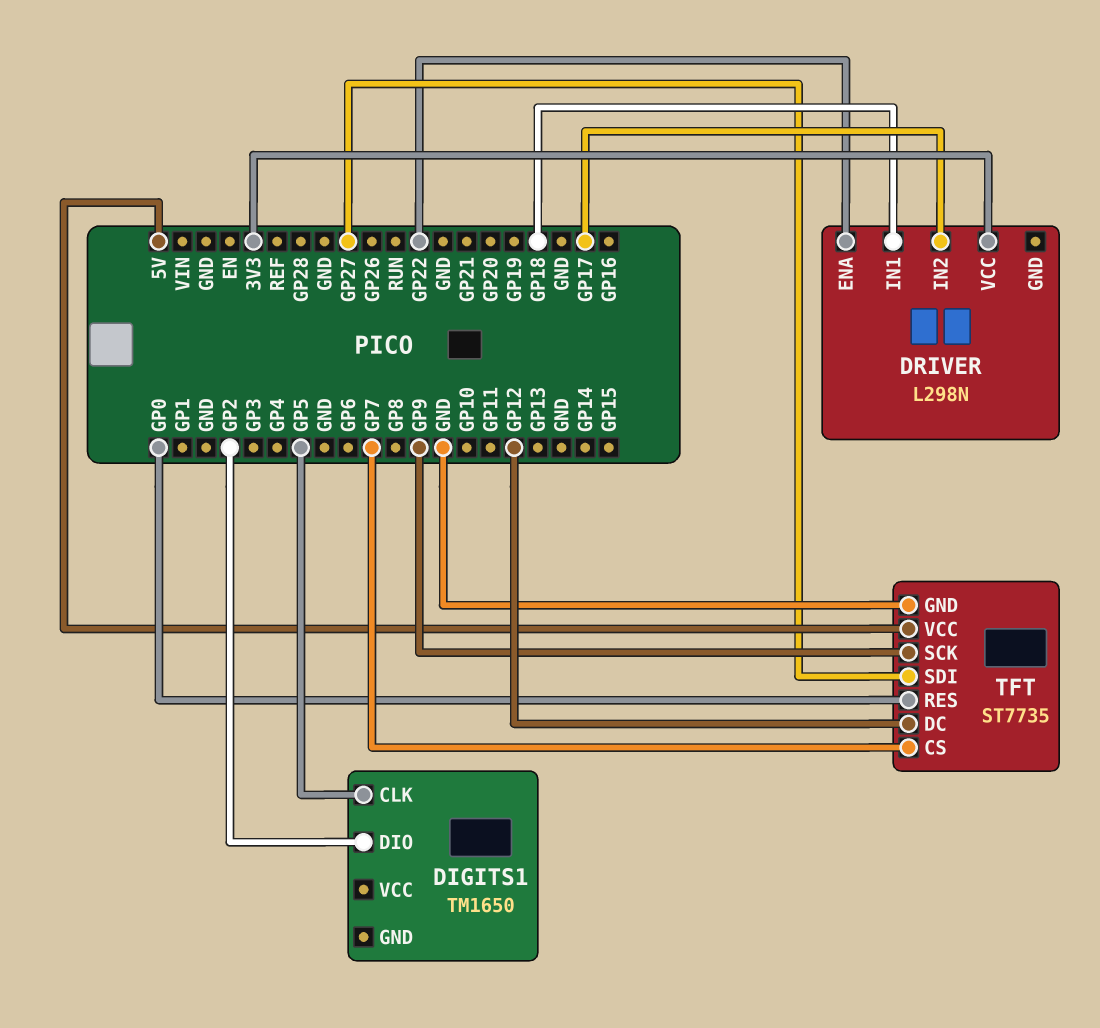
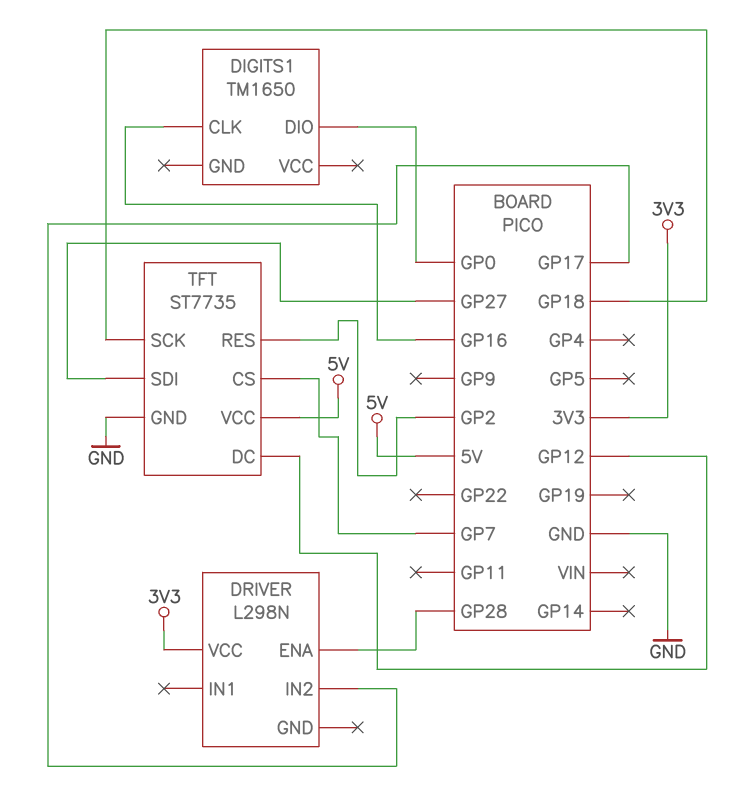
DIGITS1 pin CLK: GP5 -> GP16
DIGITS1 pin DIO: GP2 -> GP0
DRIVER pin ENA: GP22 -> GP28
DRIVER pin IN1: GP18 -> none
TFT pin RES: GP0 -> GP2
TFT pin SCK: GP9 -> GP18

